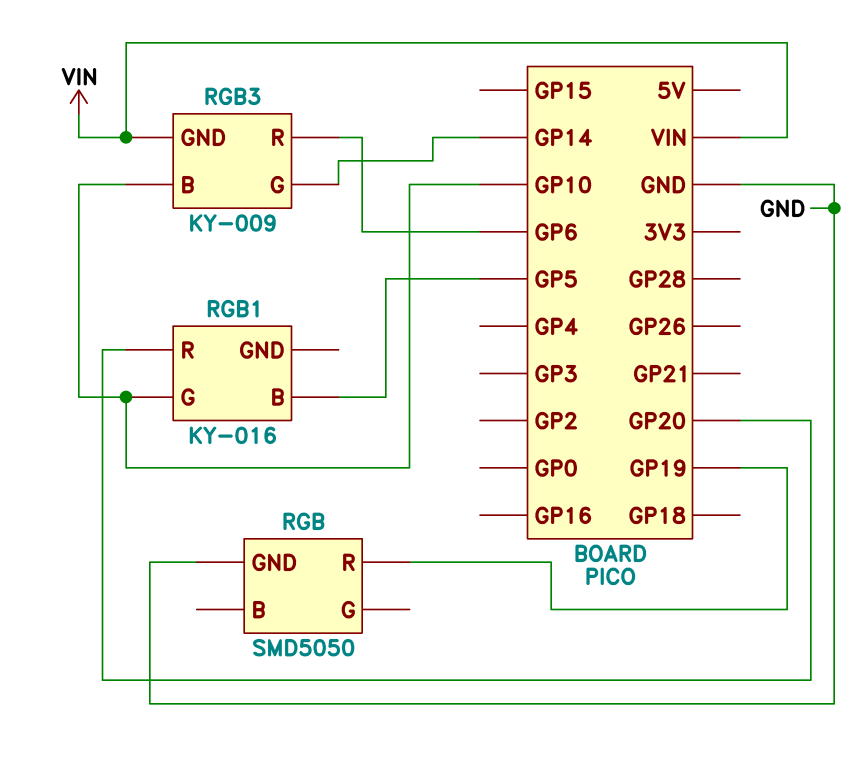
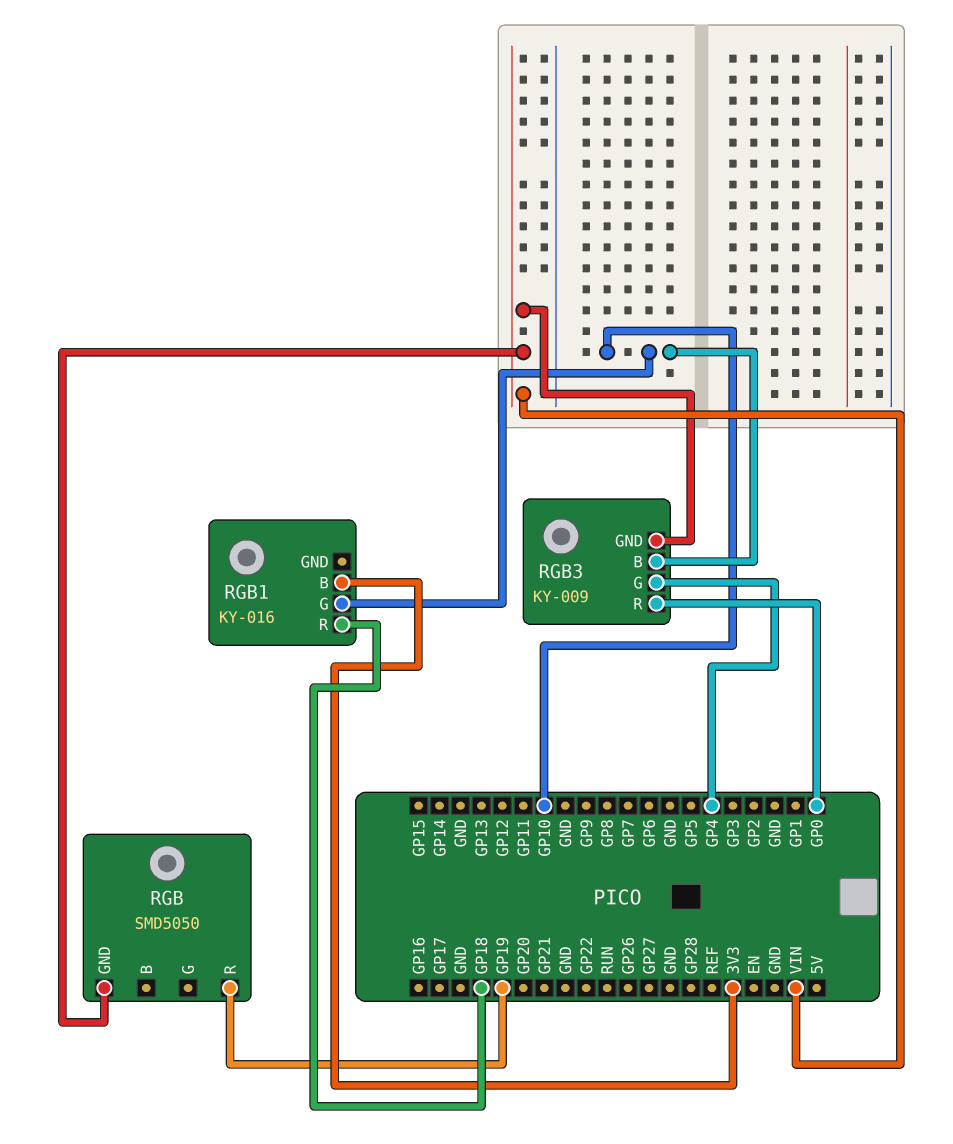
RGB pin GND: GND -> VIN
RGB1 pin B: GP5 -> 3V3
RGB1 pin R: GP20 -> GP18
RGB3 pin G: GP14 -> GP4
RGB3 pin R: GP6 -> GP0

